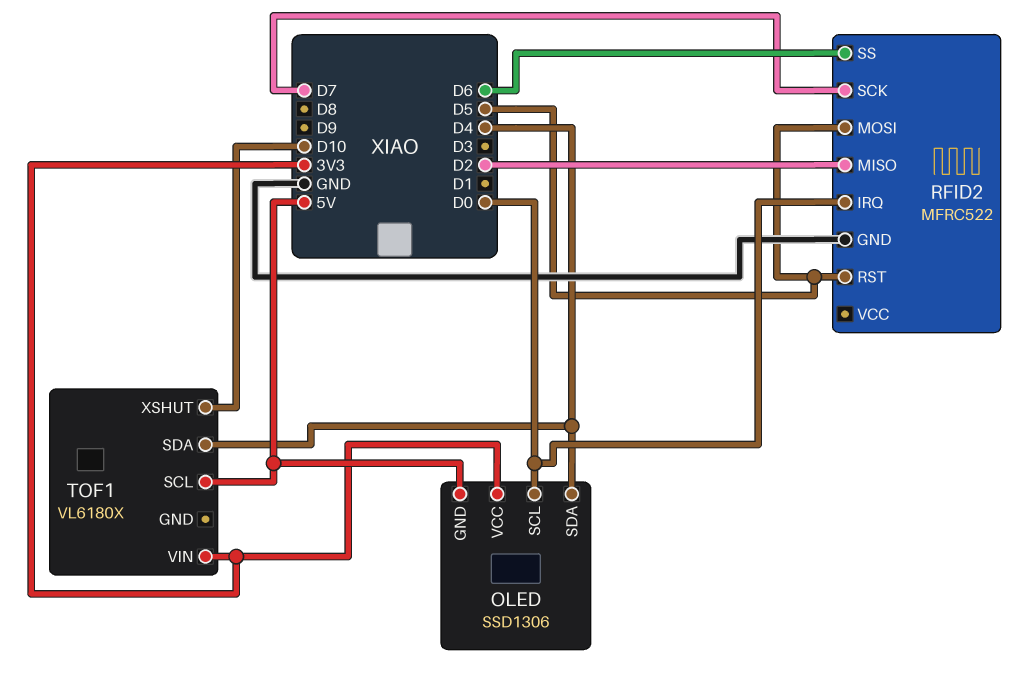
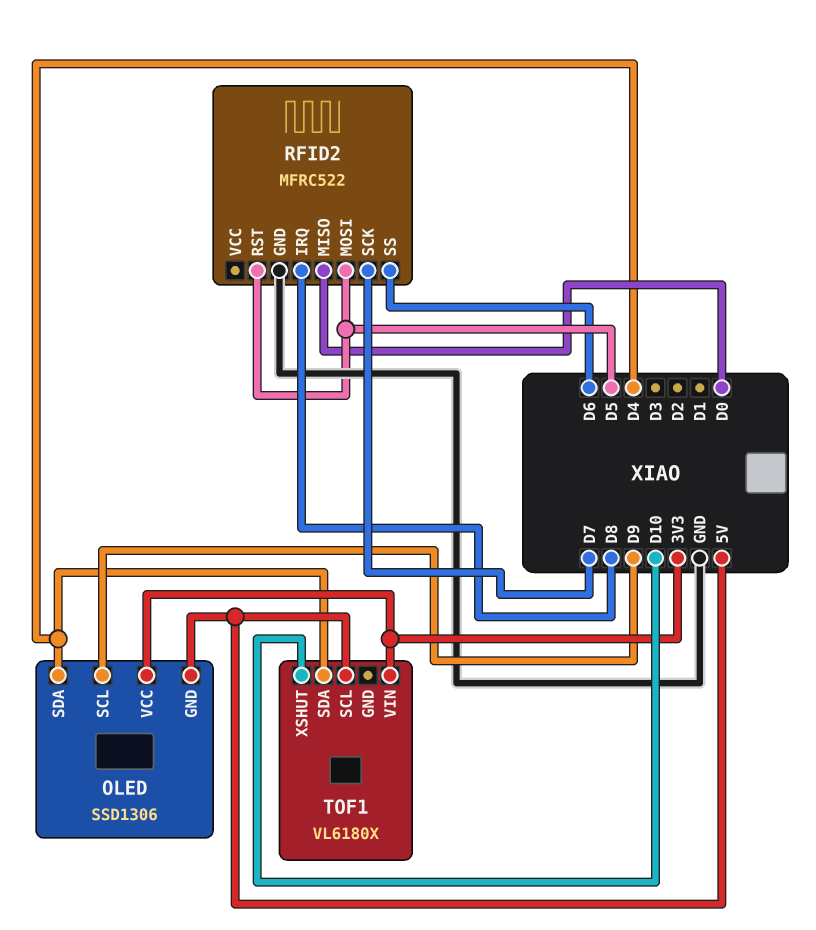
OLED pin SCL: D0 -> D9
RFID2 pin IRQ: D0 -> D8
RFID2 pin MISO: D2 -> D0

